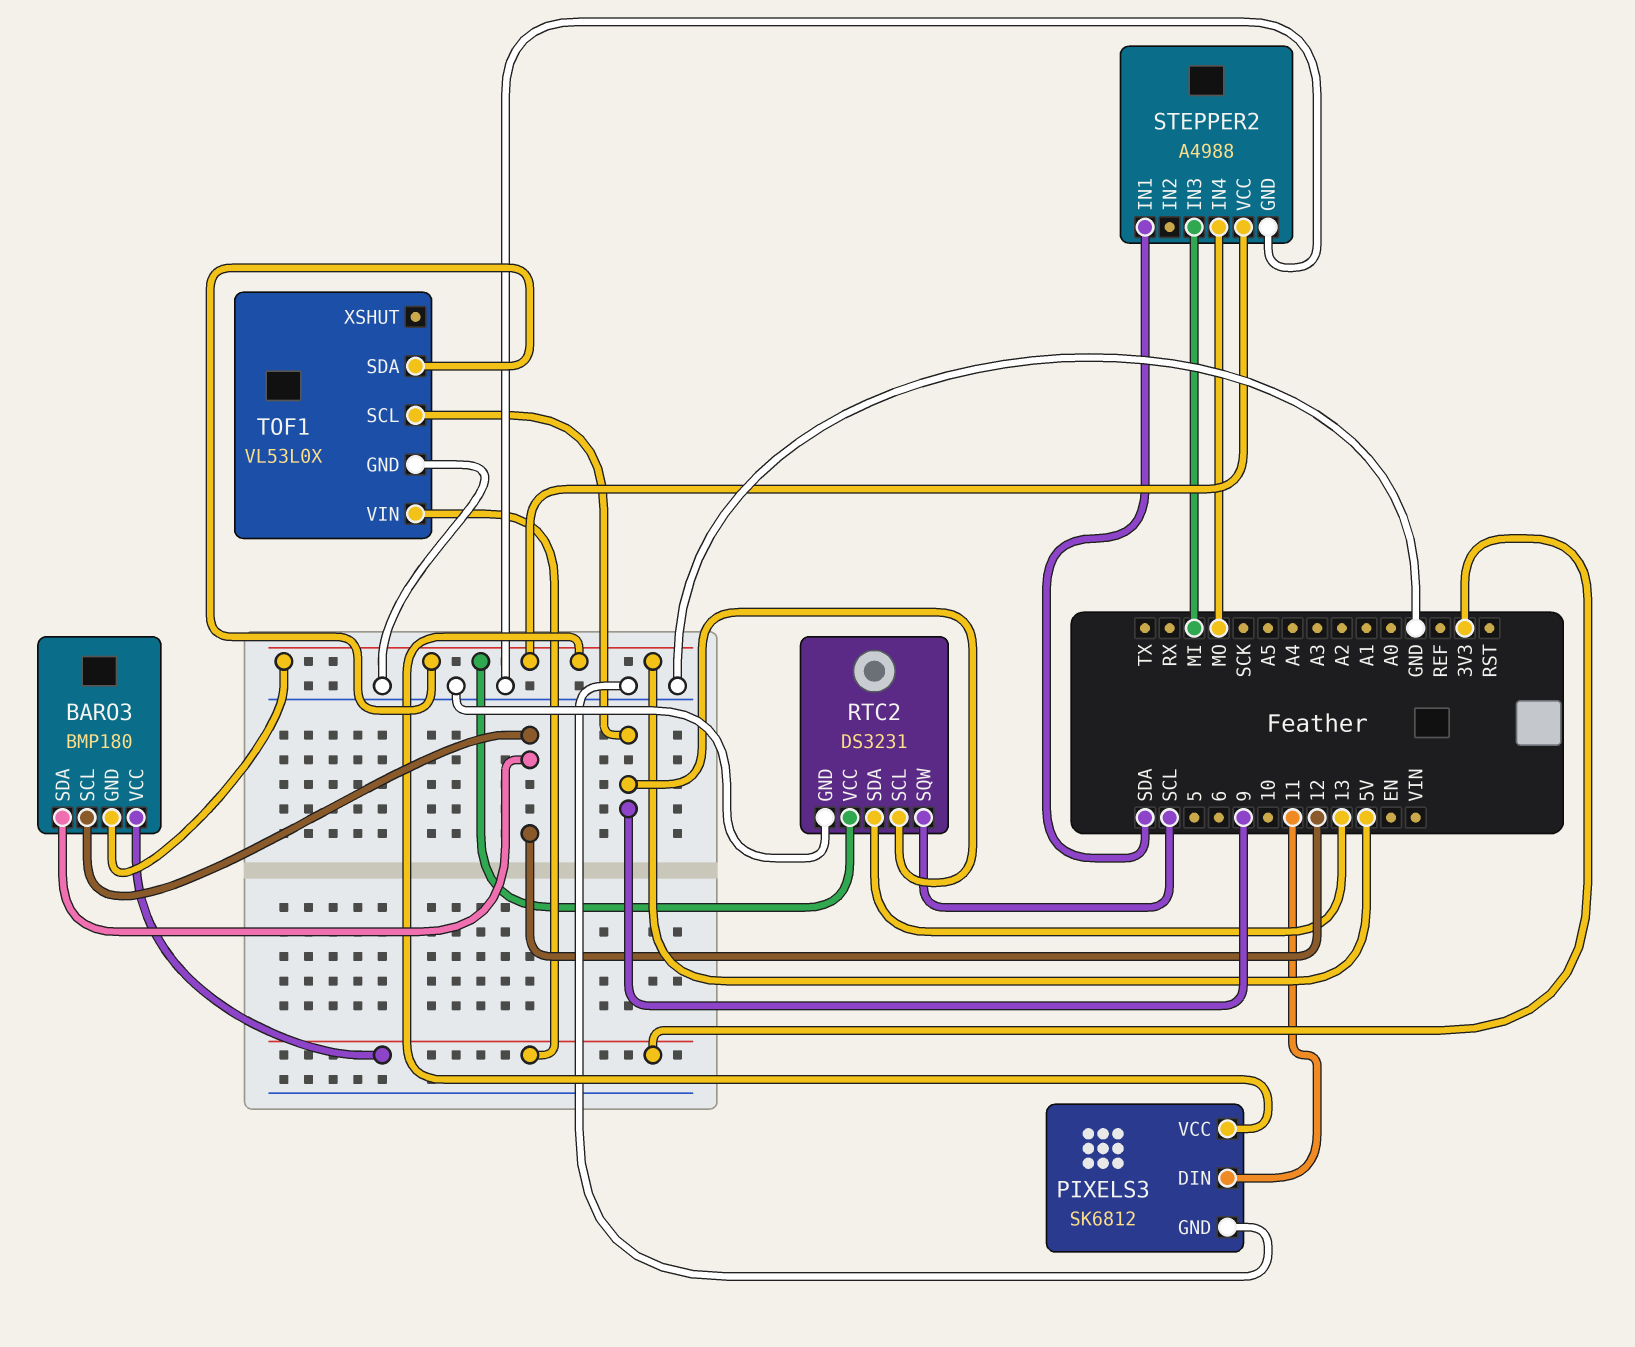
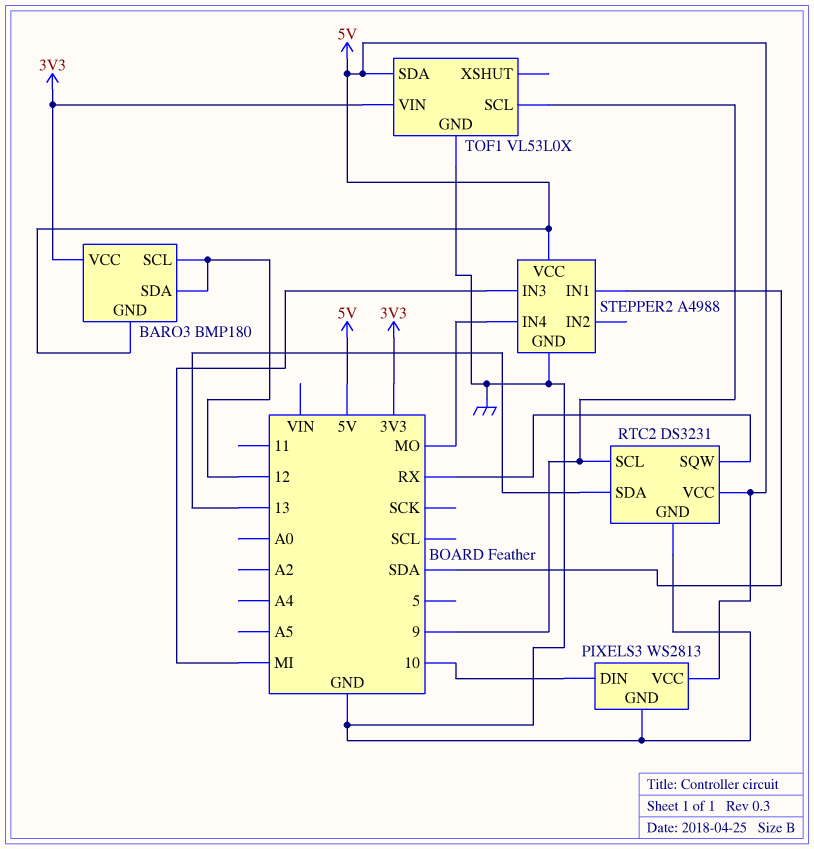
PIXELS3: SK6812 -> WS2813
PIXELS3 pin DIN: 11 -> 10
RTC2 pin SQW: SCL -> RX

